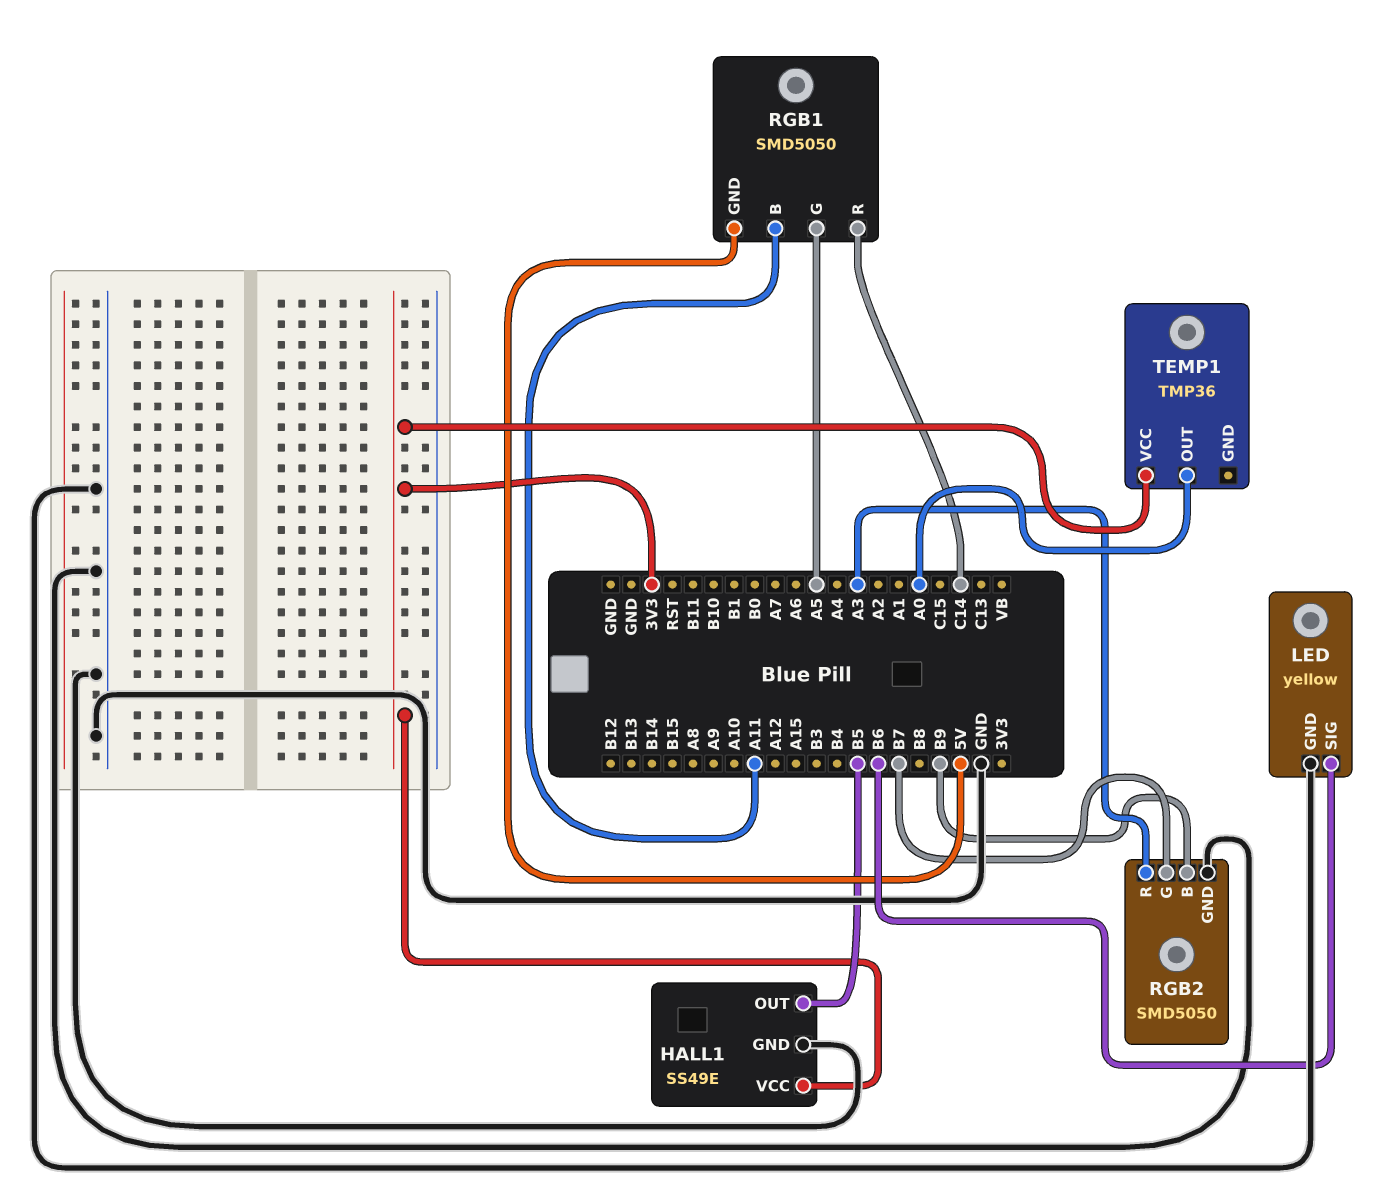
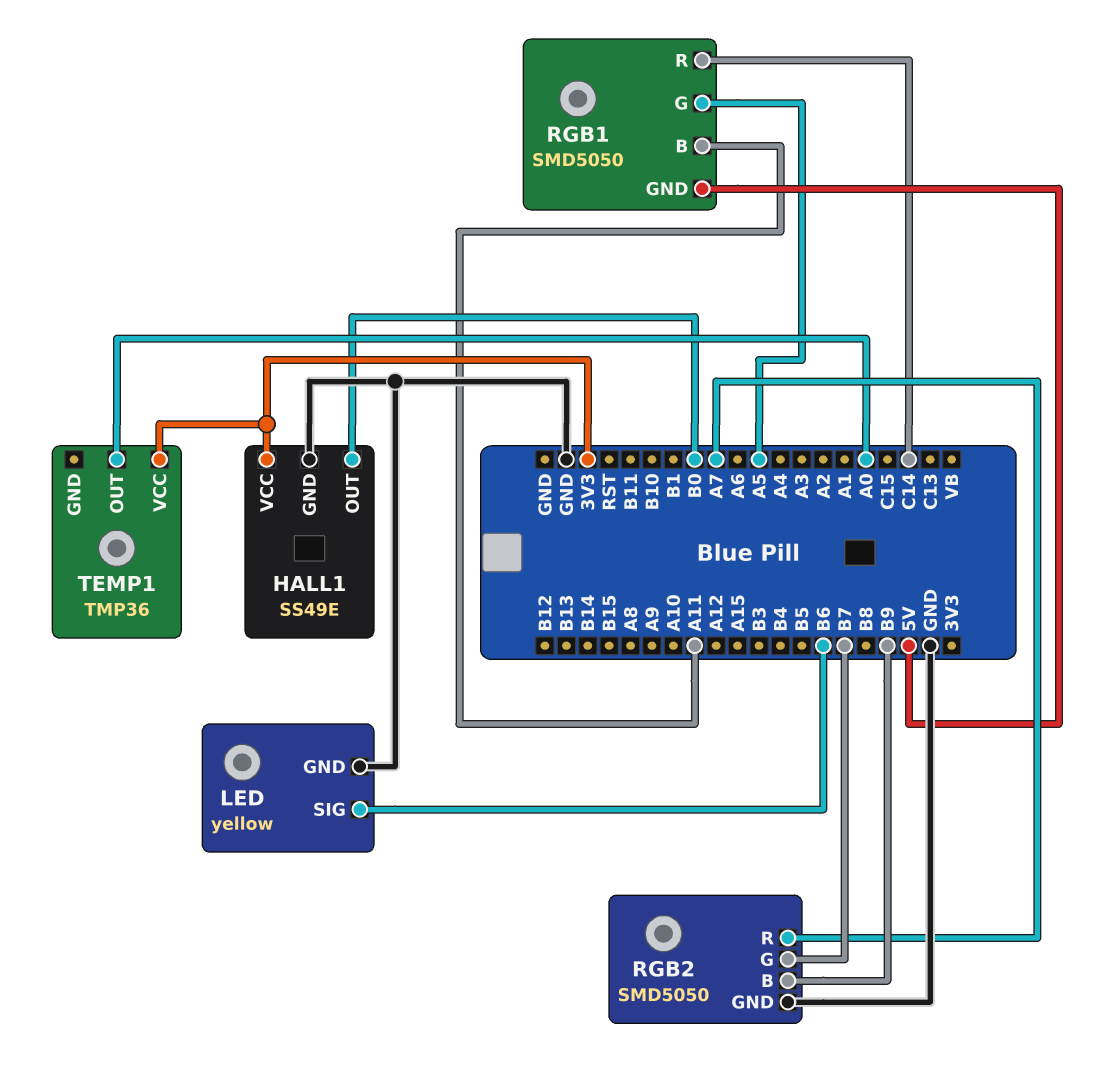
HALL1 pin OUT: B5 -> B0
RGB2 pin R: A3 -> A7

